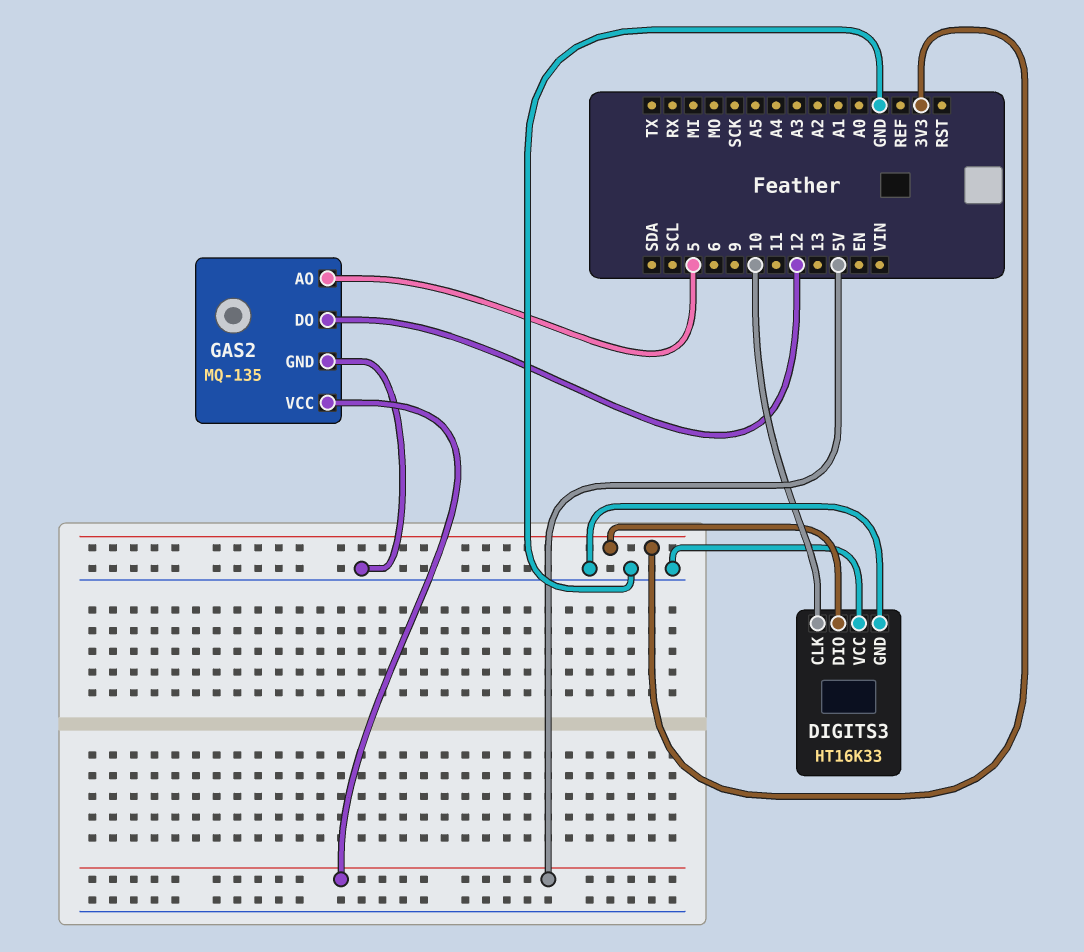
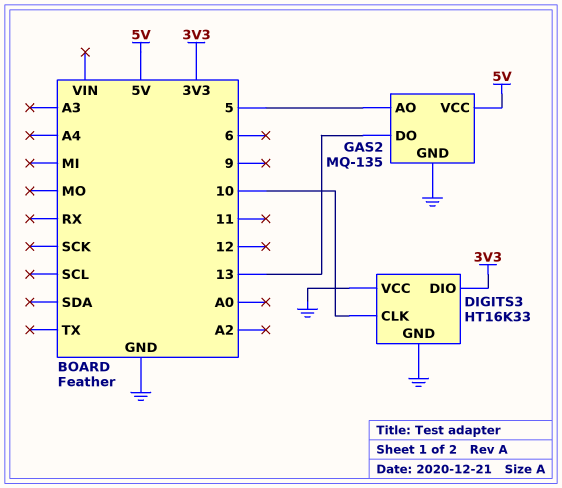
GAS2 pin DO: 12 -> 13

